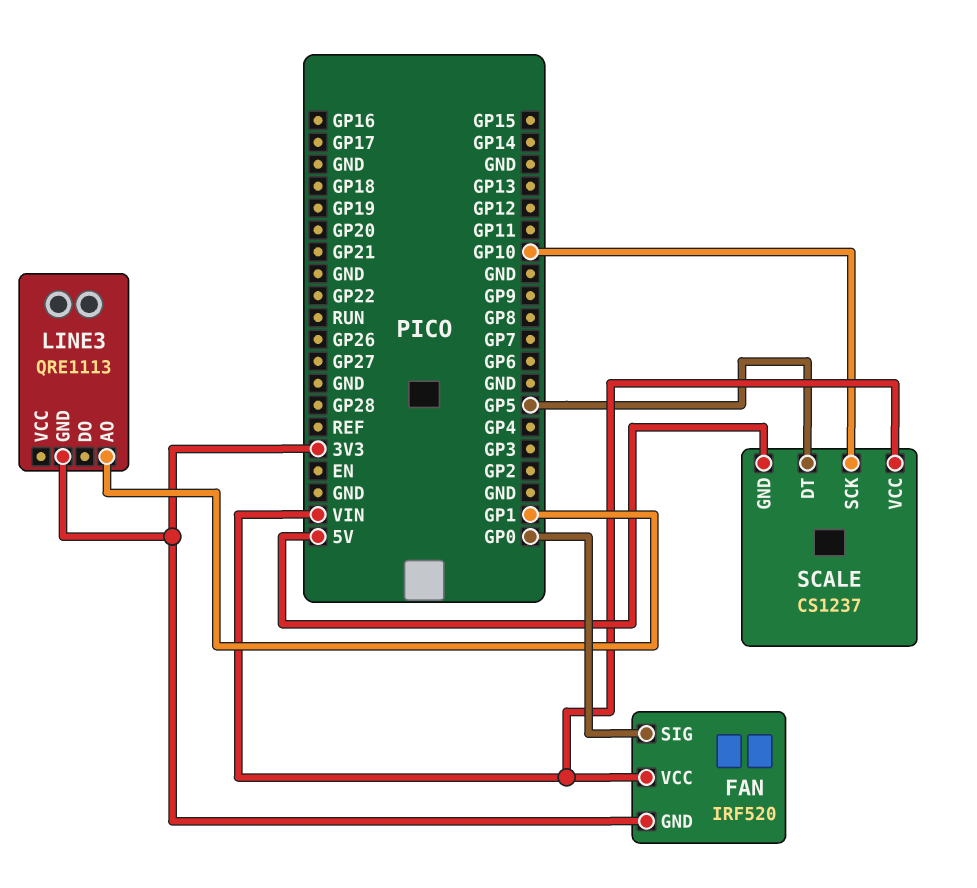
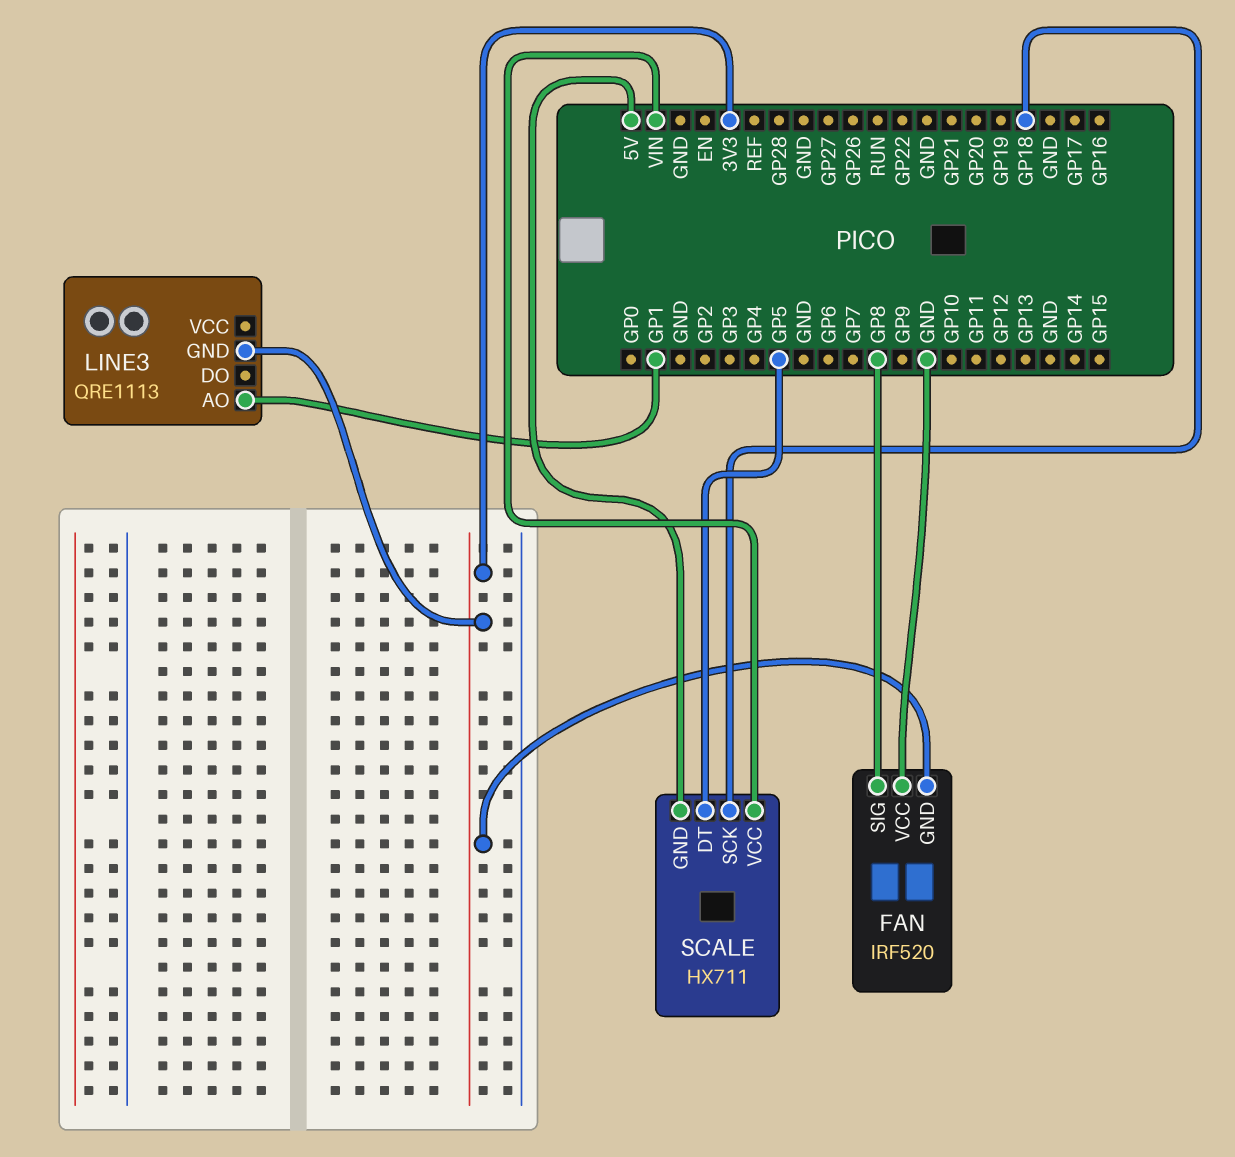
FAN pin SIG: GP0 -> GP8
FAN pin VCC: VIN -> GND
SCALE: CS1237 -> HX711
SCALE pin SCK: GP10 -> GP18

